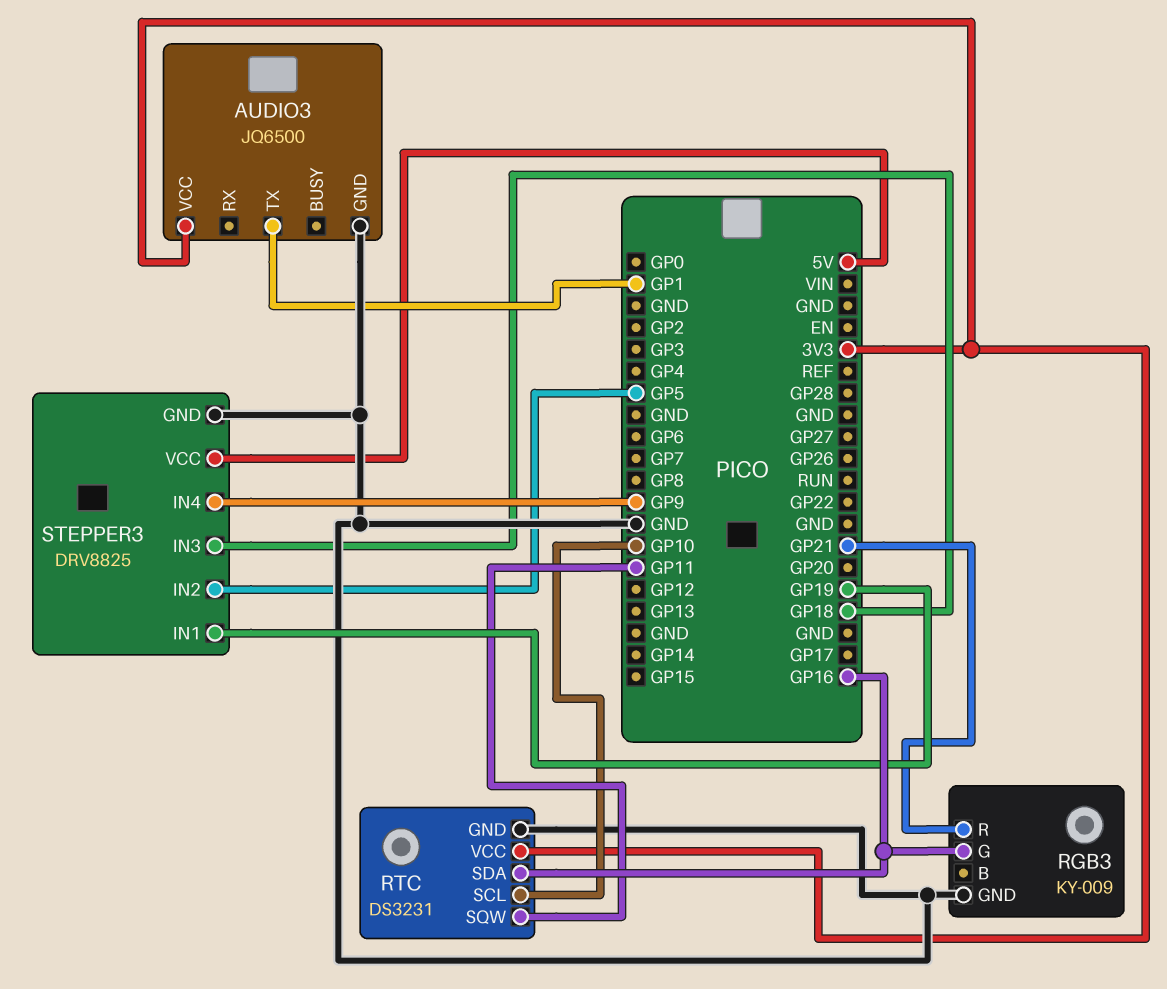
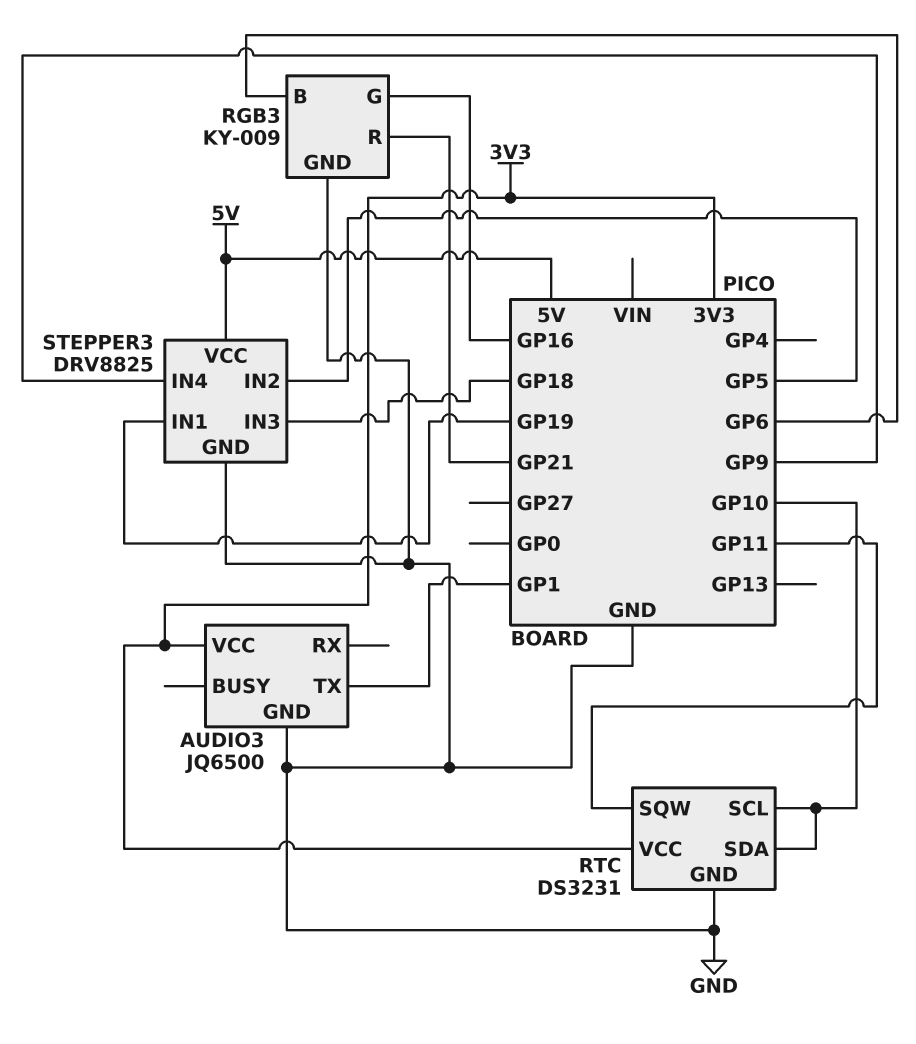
RGB3 pin B: none -> GP6
RTC pin SDA: GP16 -> GP10

